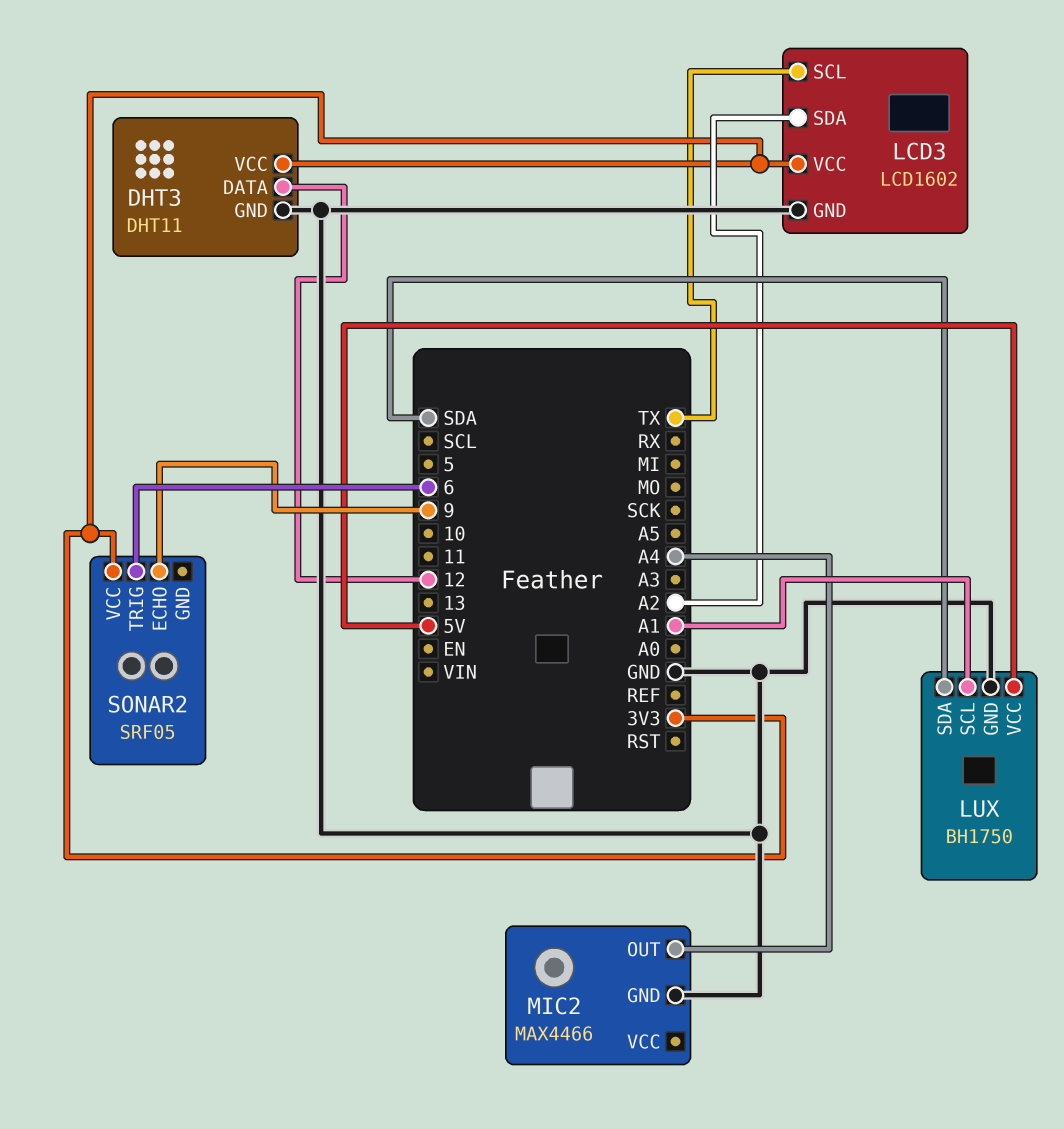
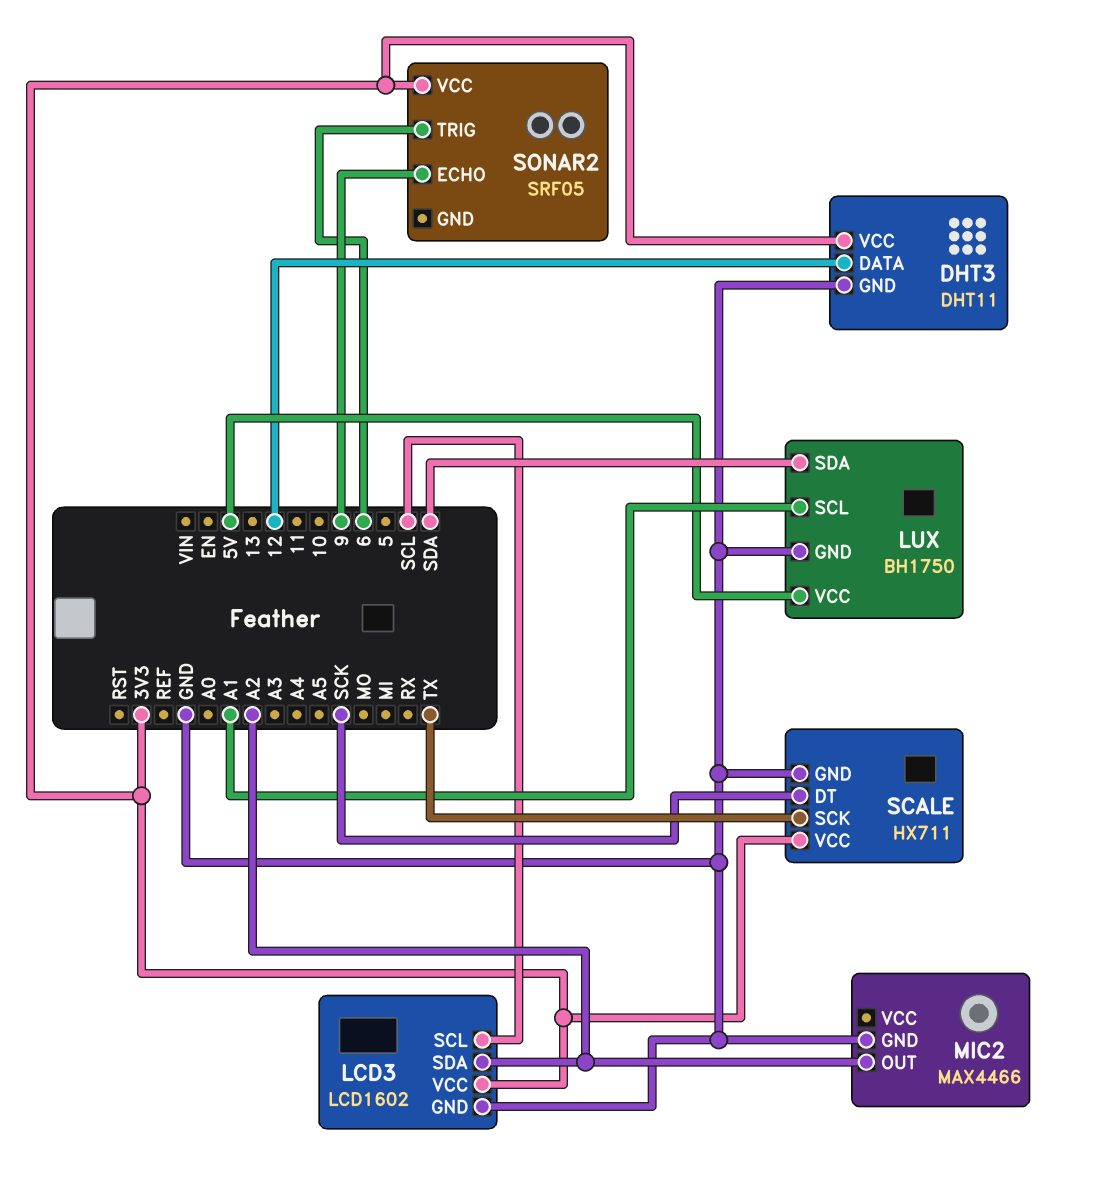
LCD3 pin SCL: TX -> SCL
MIC2 pin OUT: A4 -> A2
SCALE: none -> HX711
SCALE pin DT: none -> SCK
SCALE pin GND: none -> GND
SCALE pin SCK: none -> TX
SCALE pin VCC: none -> 3V3

